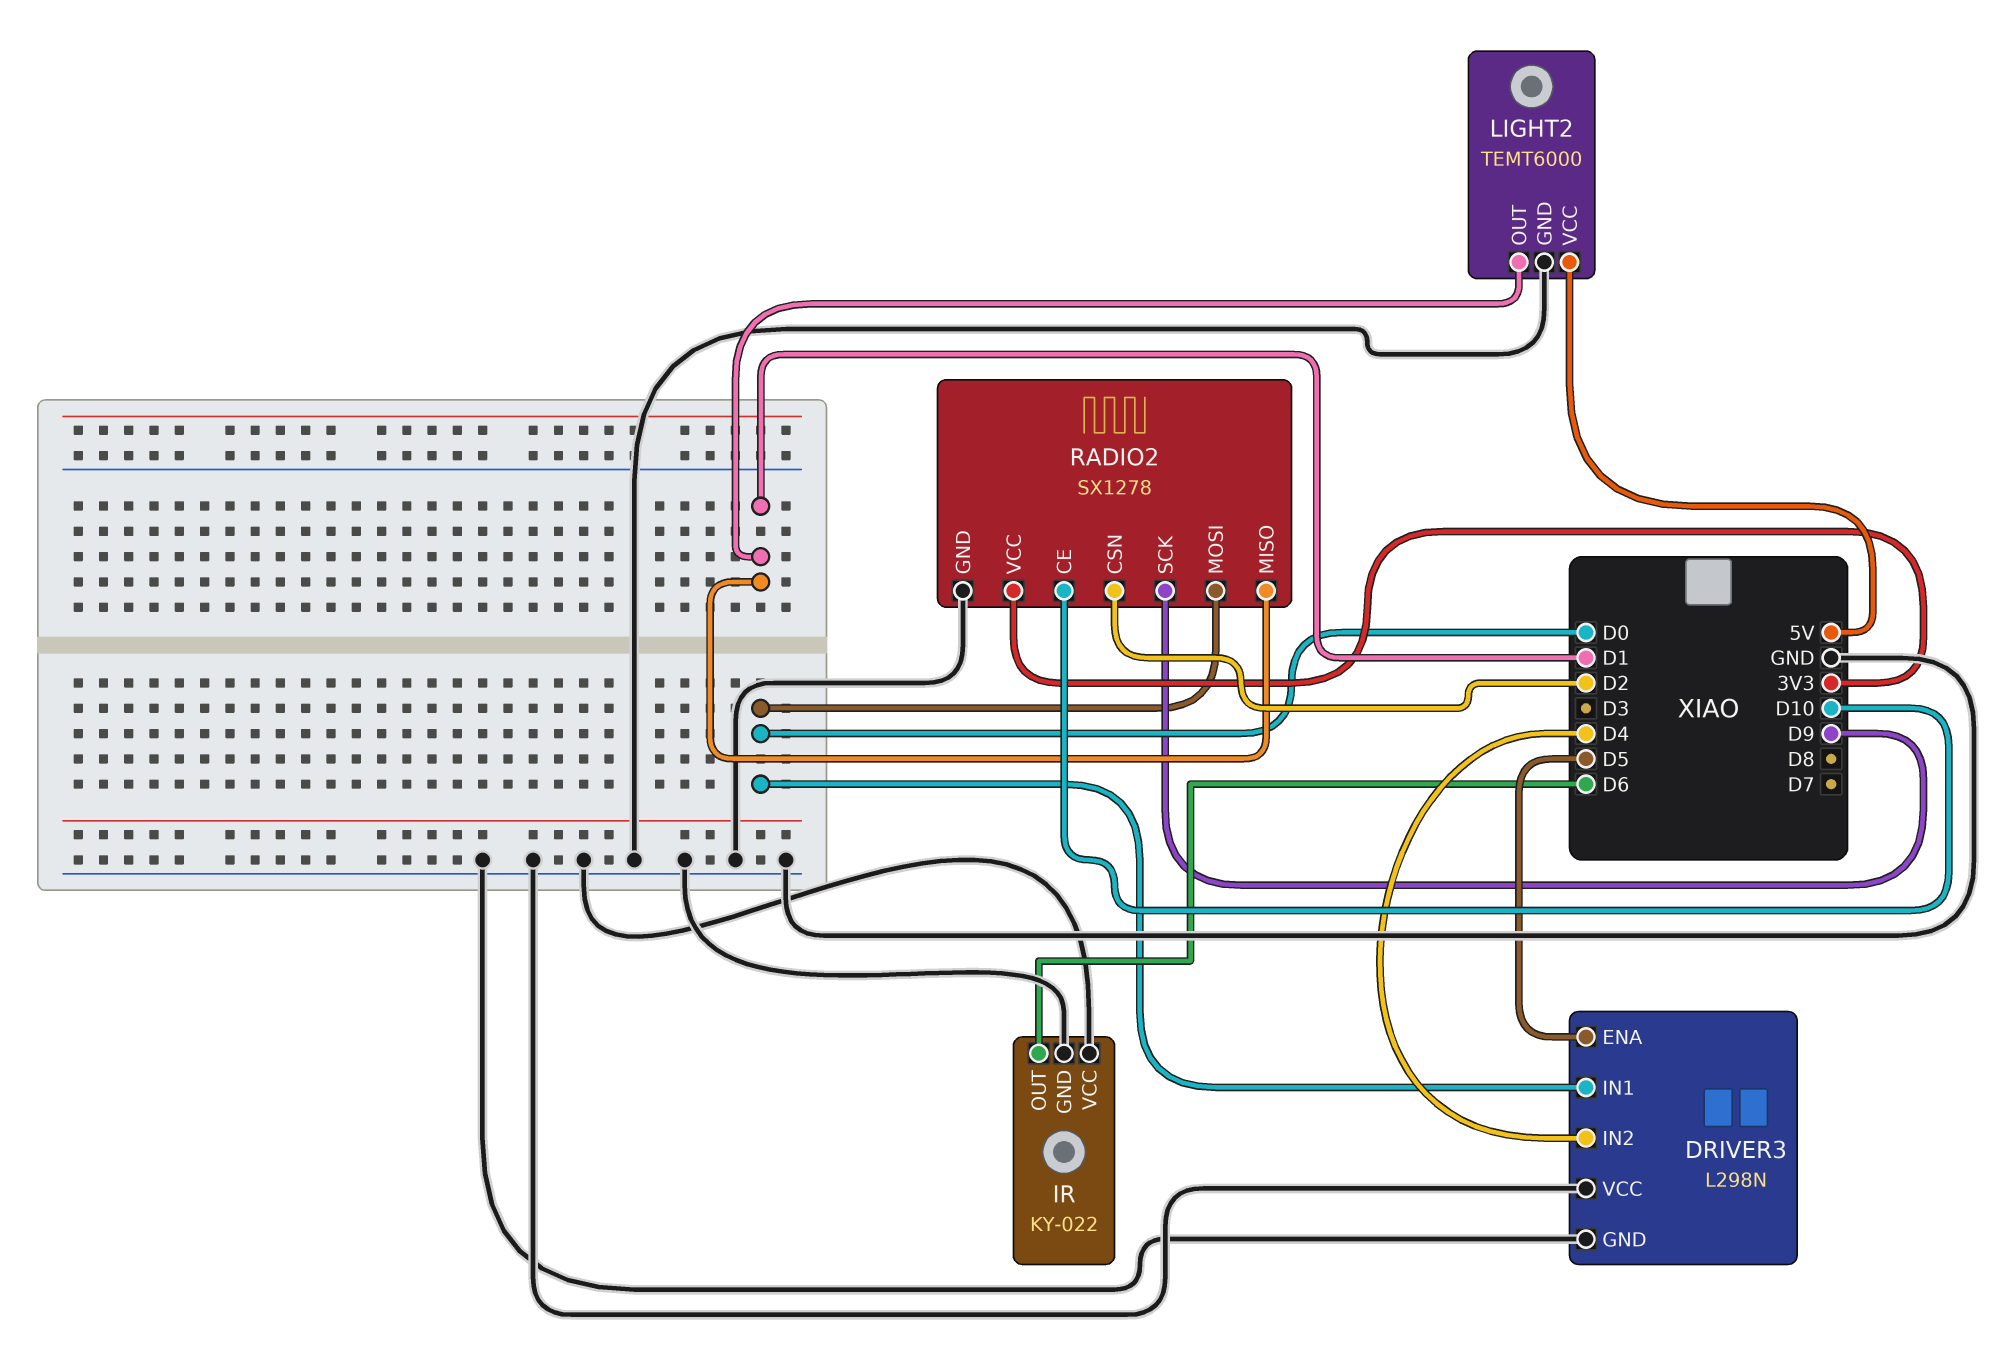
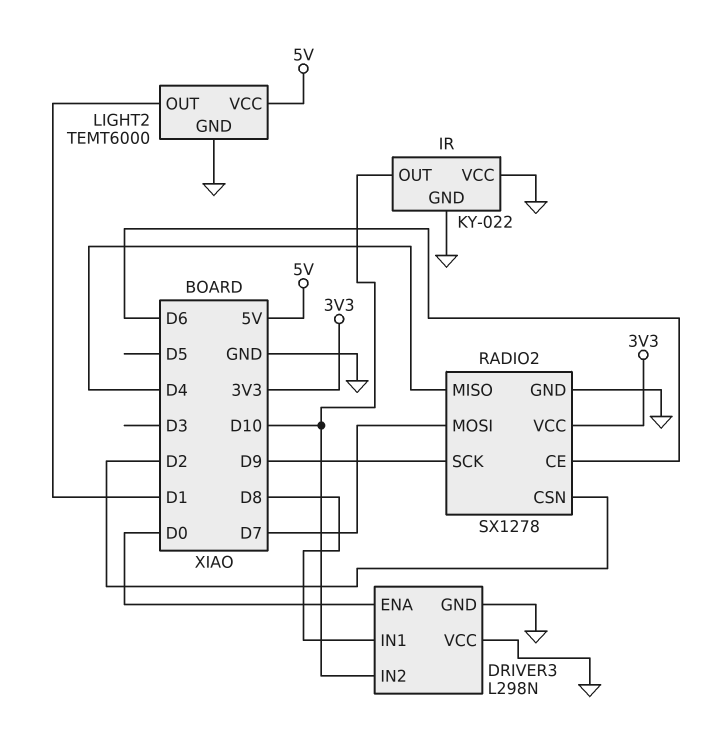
DRIVER3 pin ENA: D5 -> D0
DRIVER3 pin IN1: D0 -> D8
DRIVER3 pin IN2: D4 -> D10
IR pin OUT: D6 -> D10
RADIO2 pin CE: D10 -> D6
RADIO2 pin MISO: D1 -> D4
RADIO2 pin MOSI: D0 -> D7

